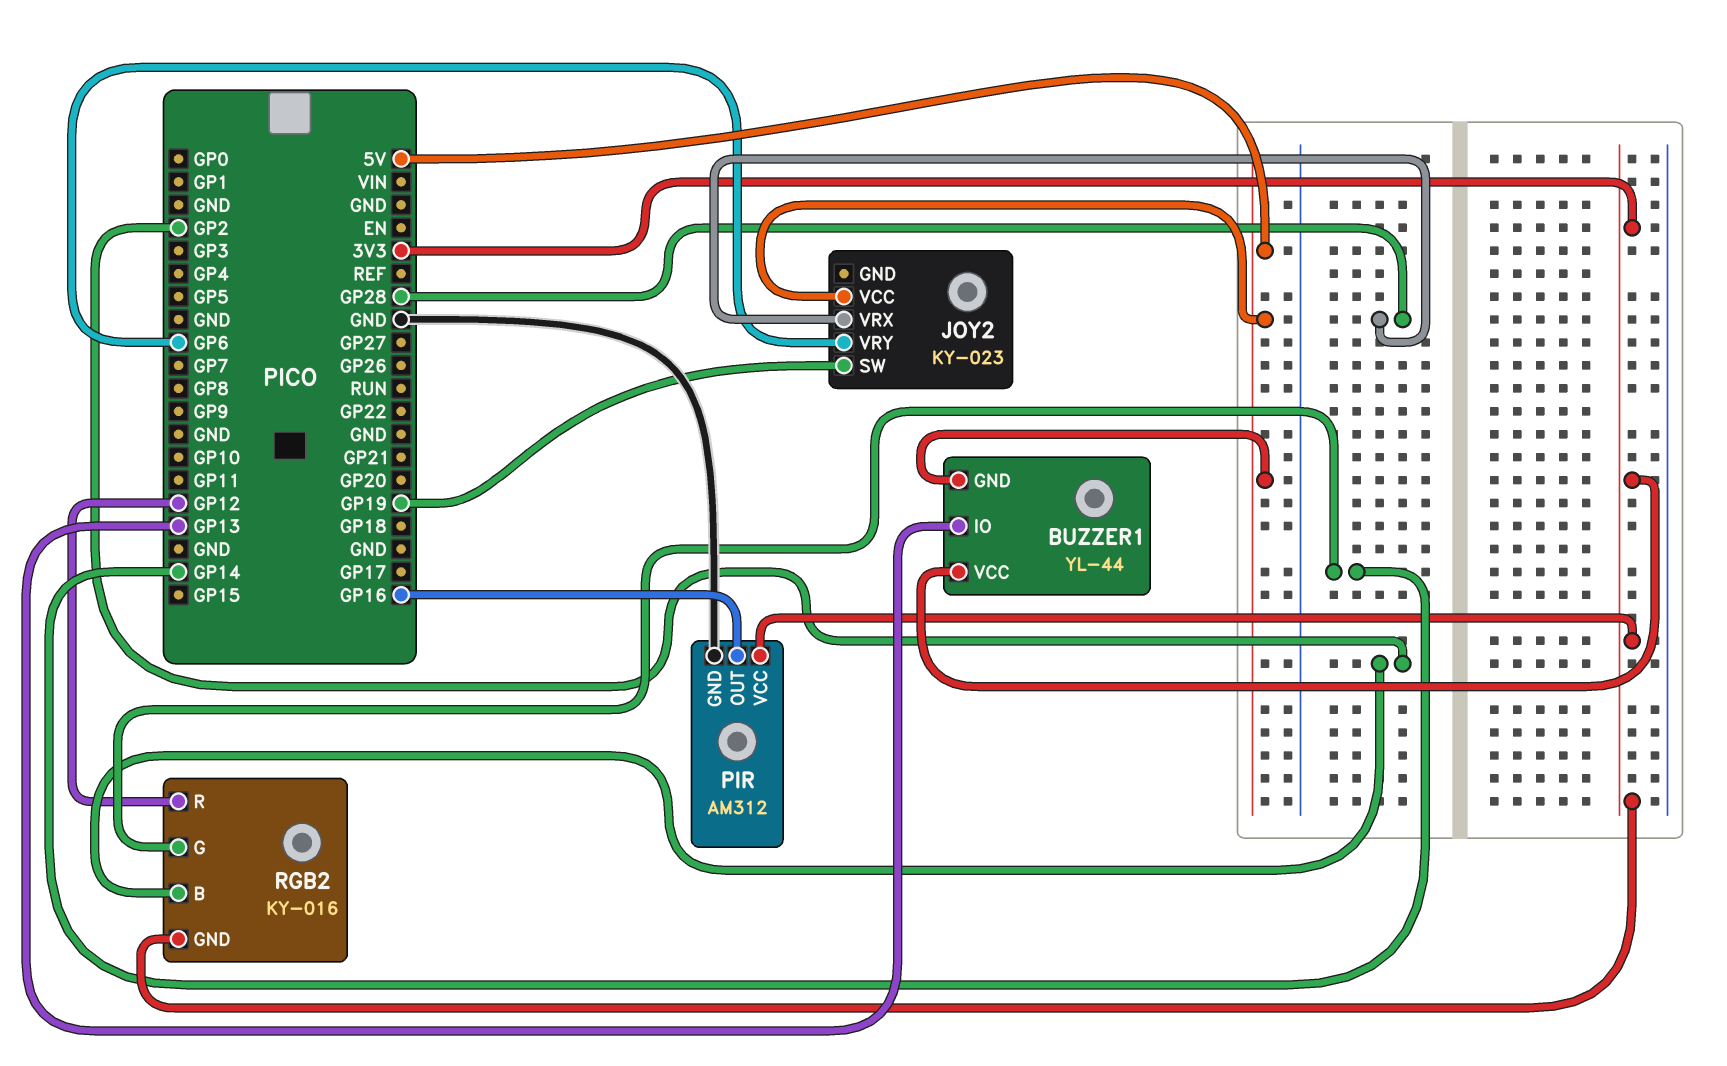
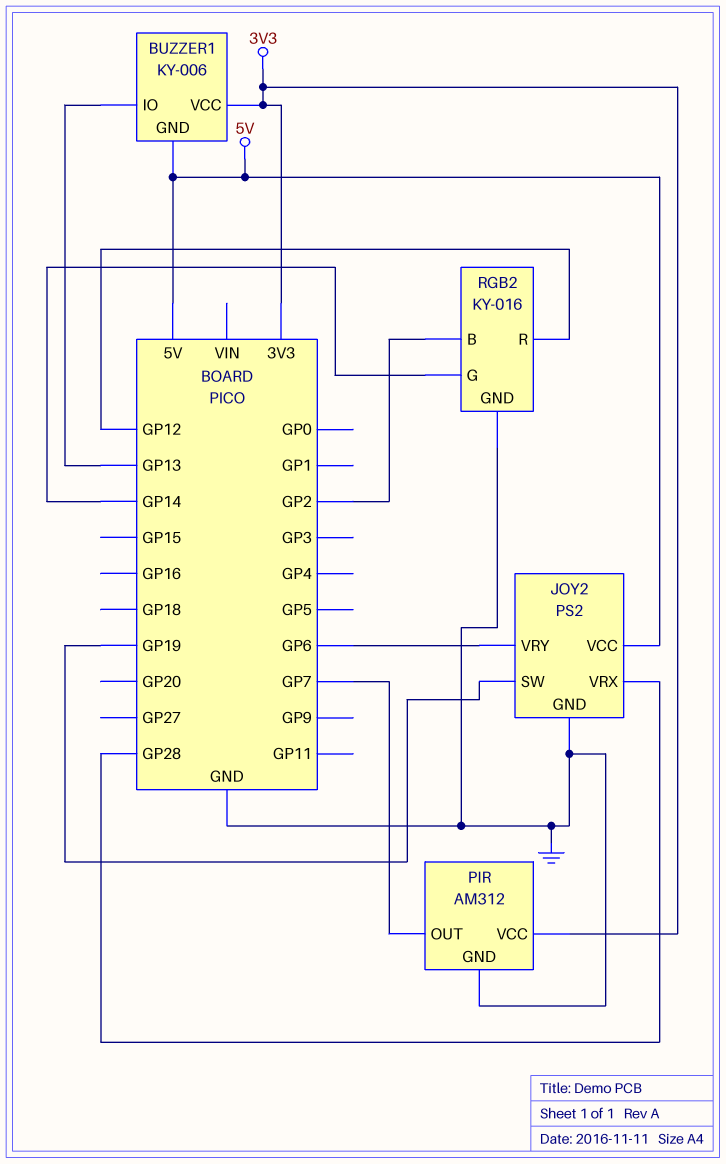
BUZZER1: YL-44 -> KY-006
JOY2: KY-023 -> PS2
JOY2 pin GND: none -> GND
PIR pin OUT: GP16 -> GP7
RGB2 pin GND: 3V3 -> GND

